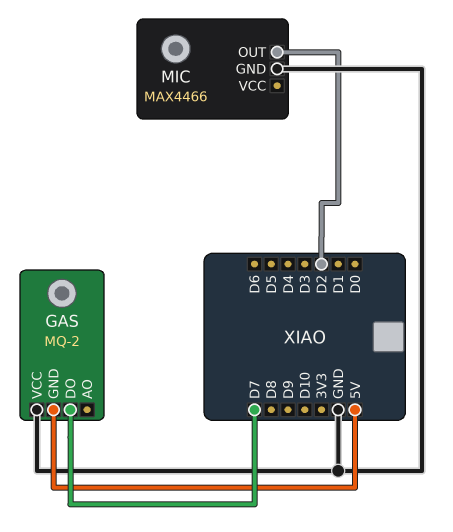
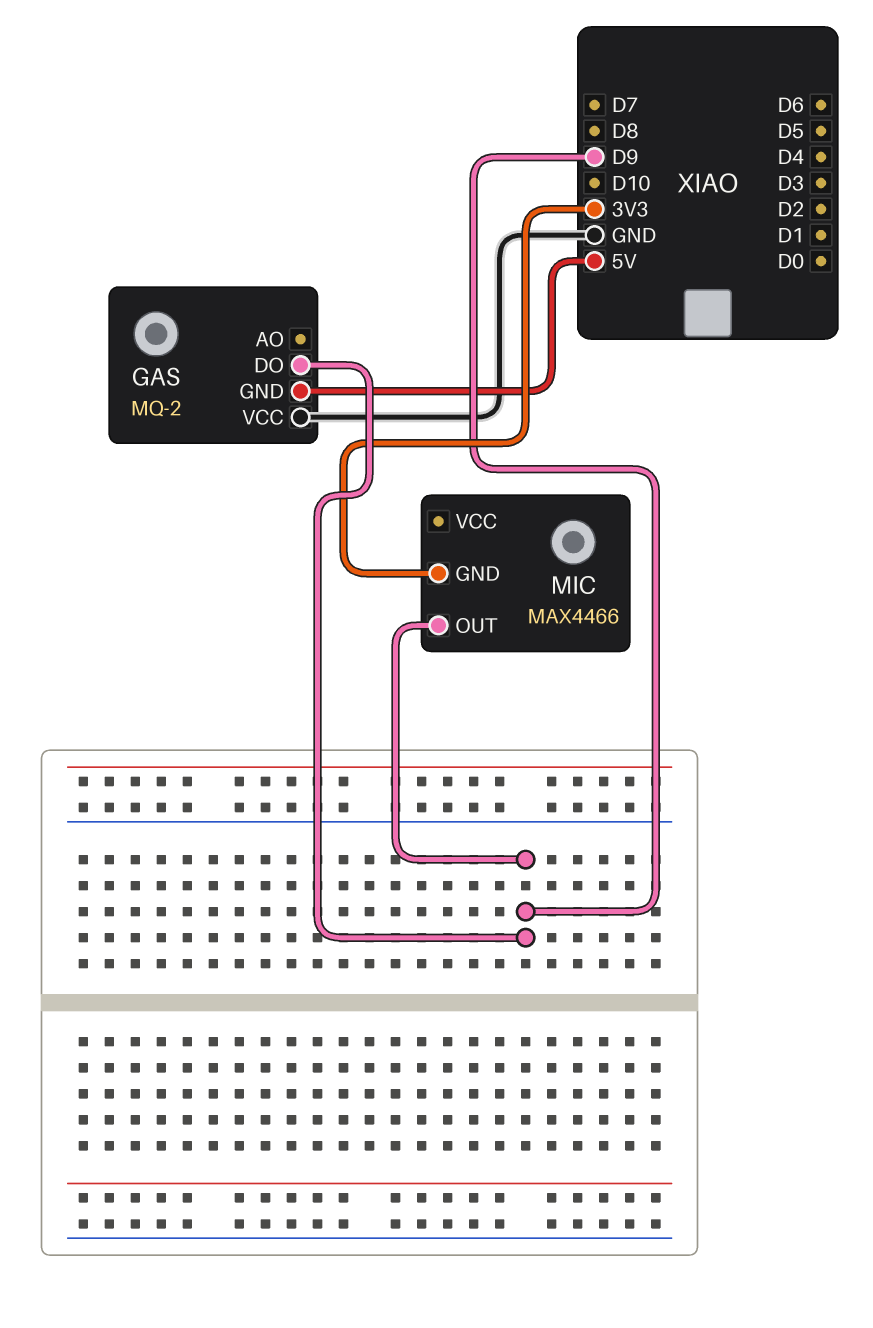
GAS pin DO: D7 -> D9
MIC pin GND: GND -> 3V3
MIC pin OUT: D2 -> D9

